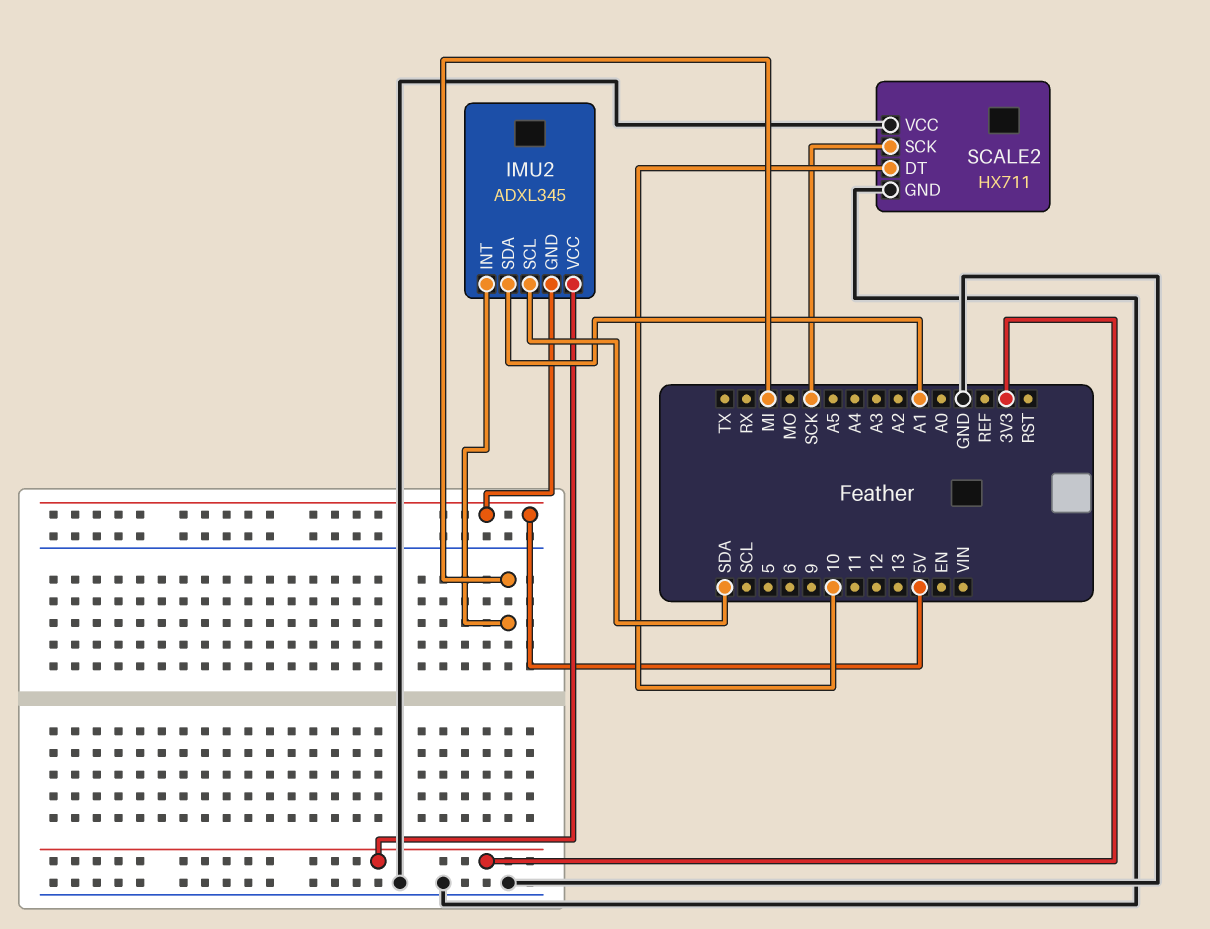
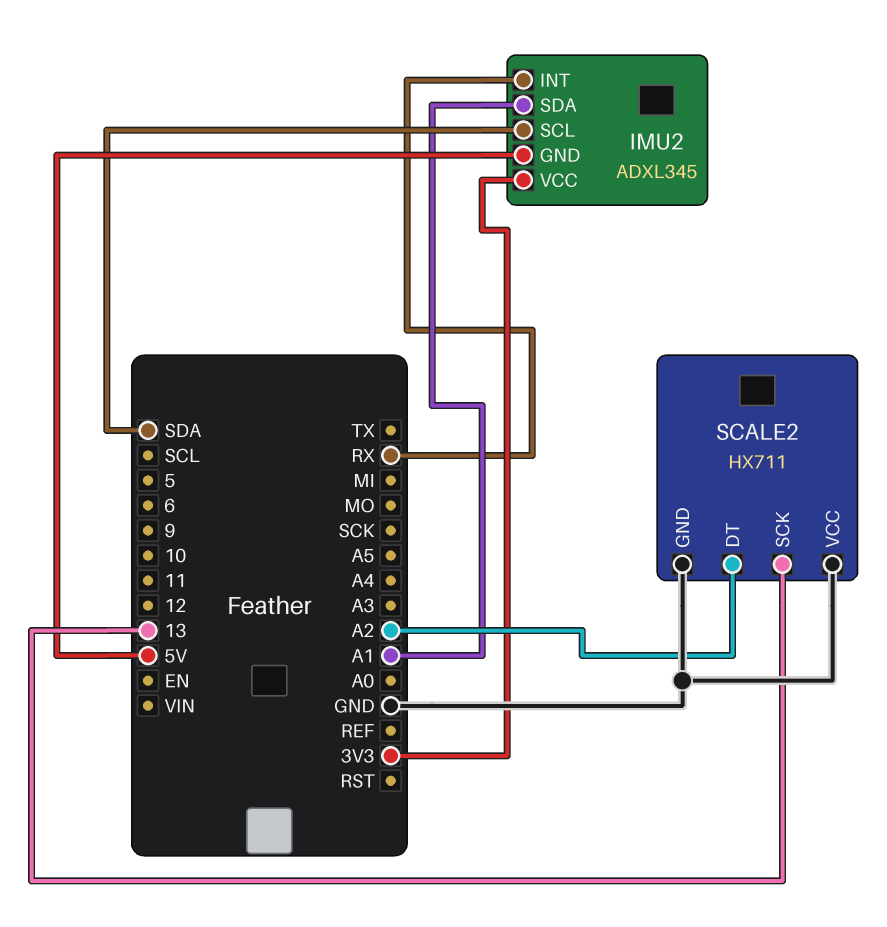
IMU2 pin INT: MI -> RX
SCALE2 pin DT: 10 -> A2
SCALE2 pin SCK: SCK -> 13

